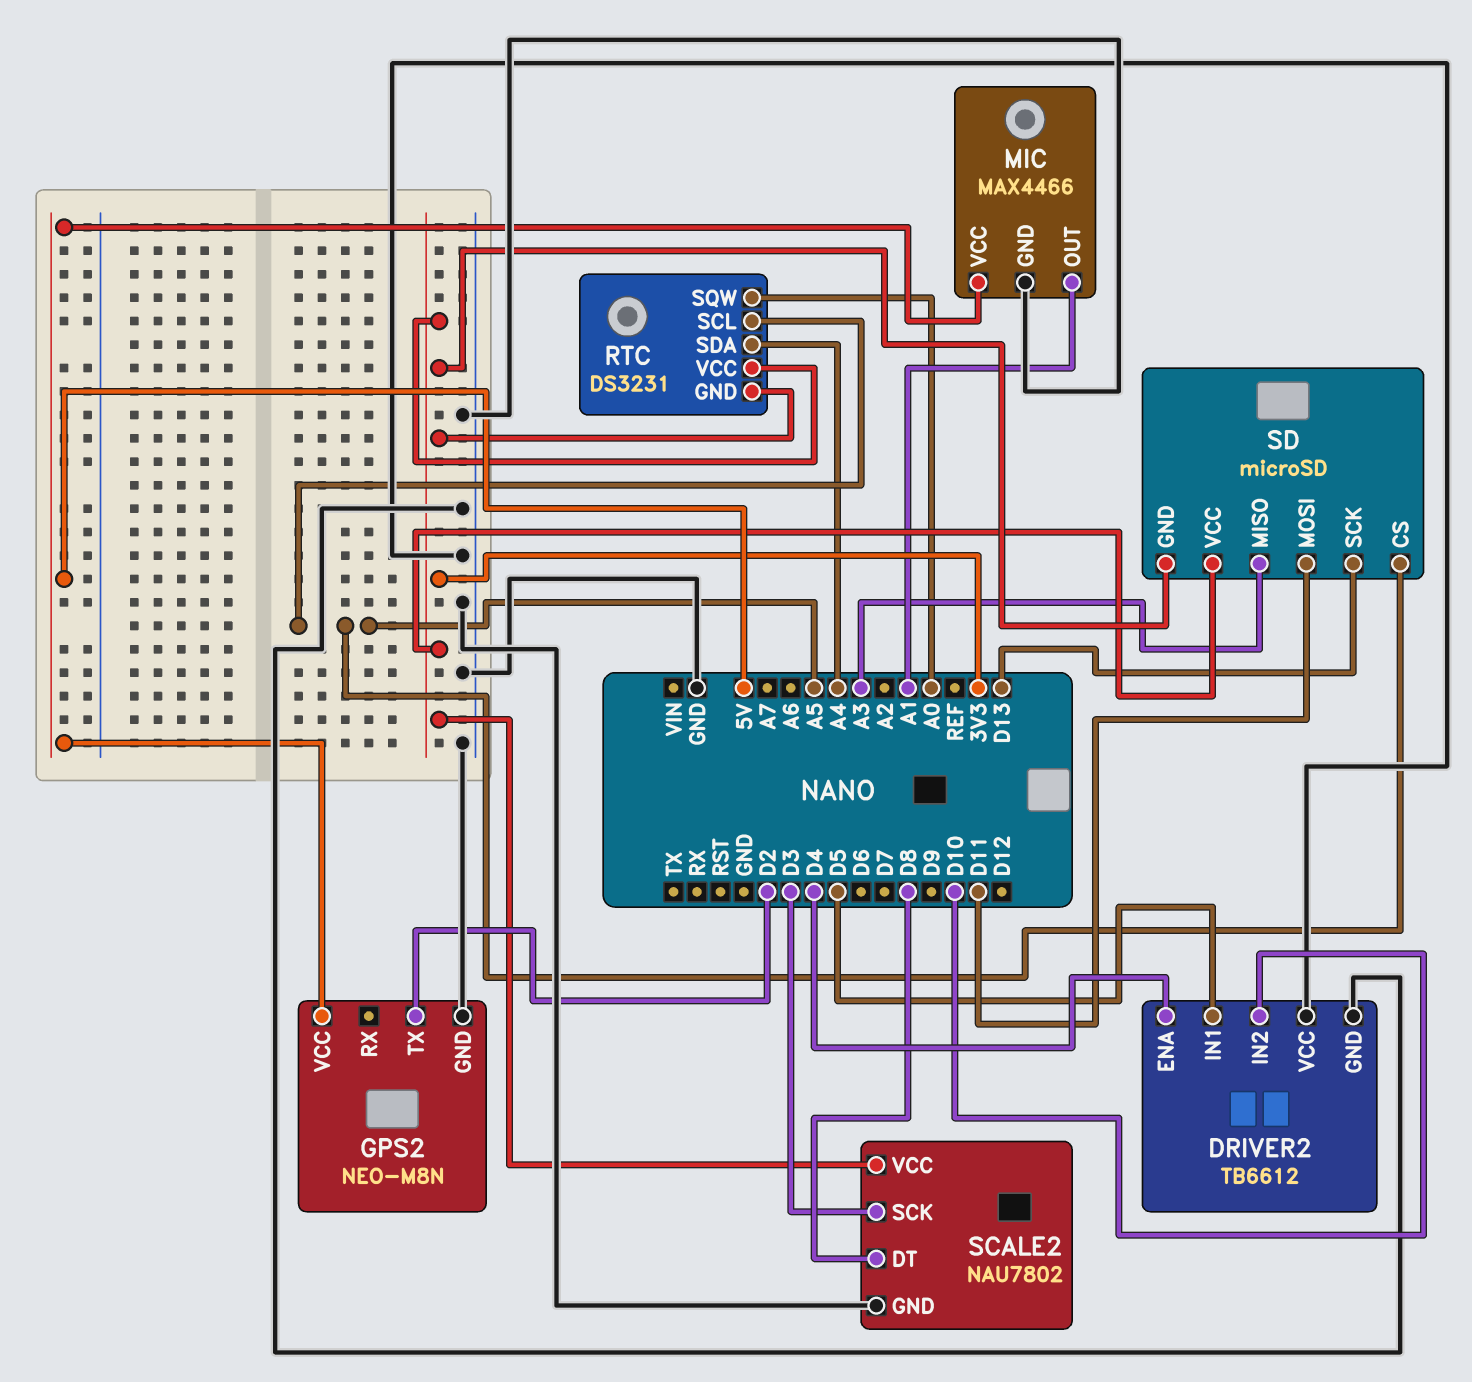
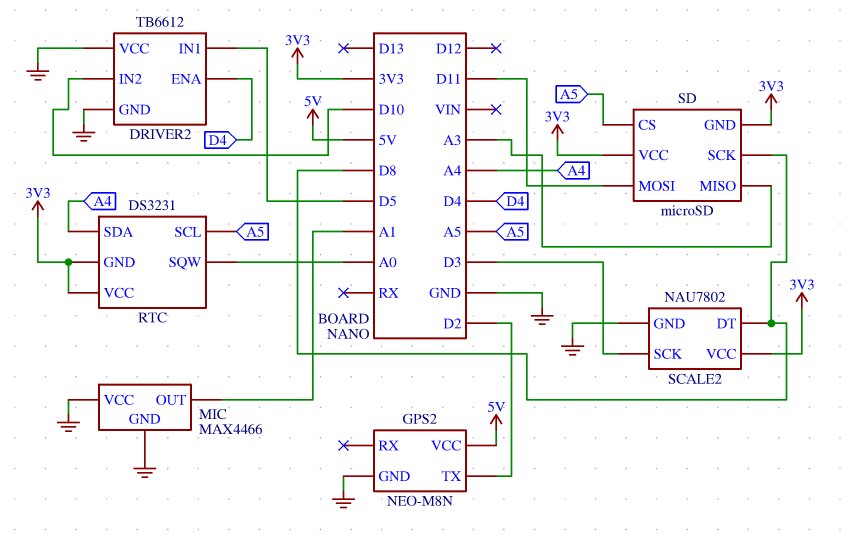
MIC pin VCC: 5V -> GND
SD pin SCK: D13 -> D8

